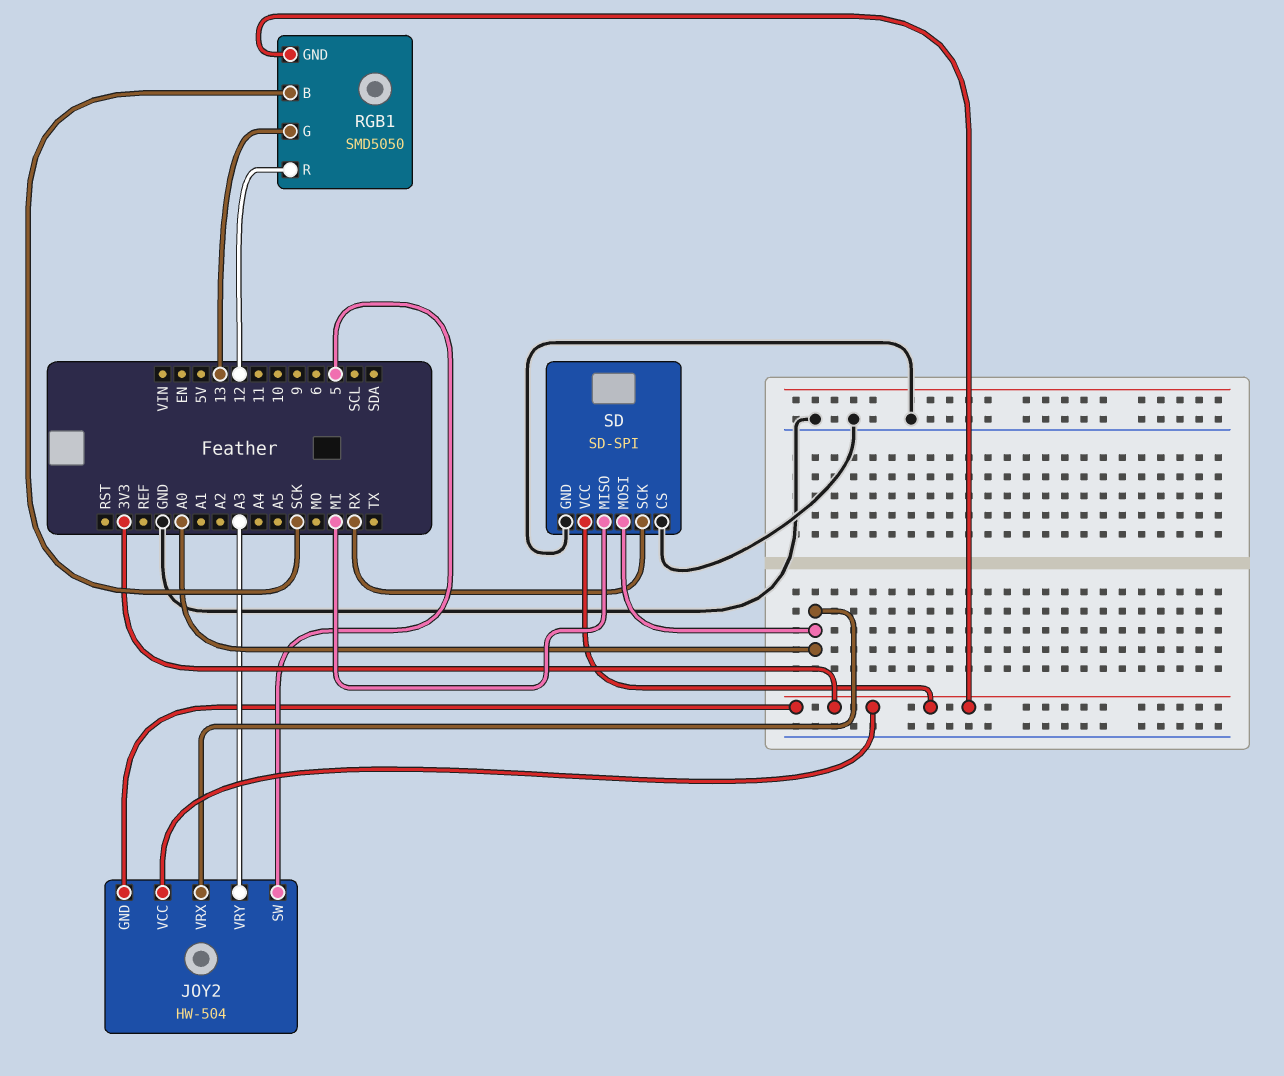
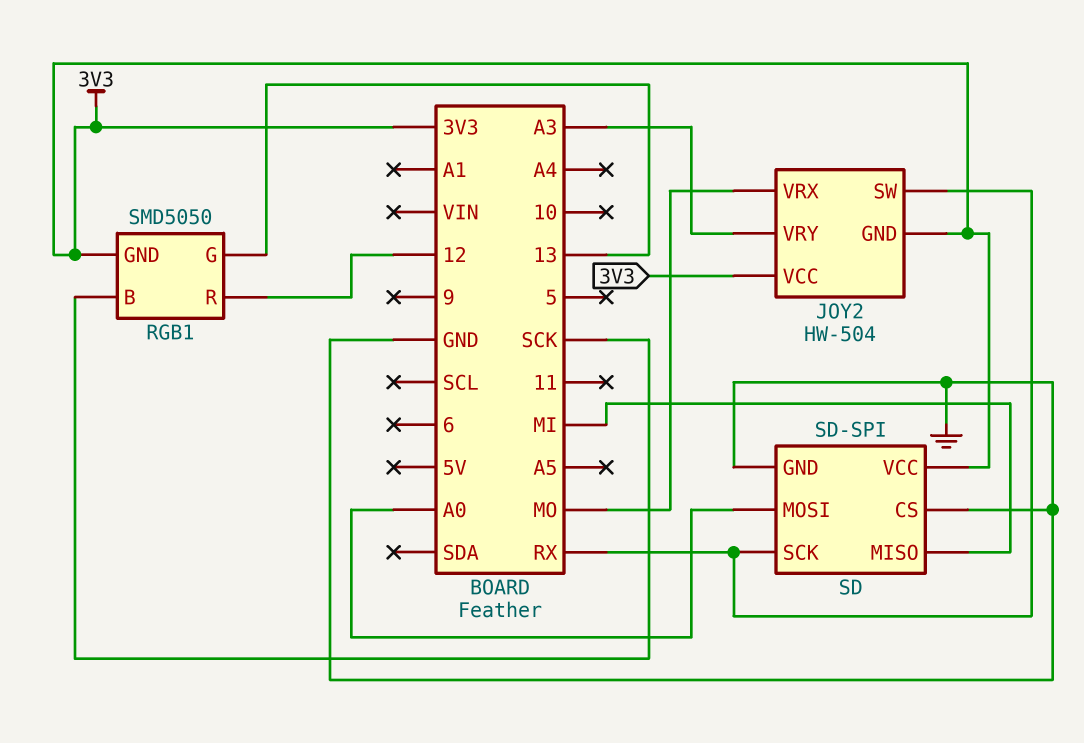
JOY2 pin SW: 5 -> RX
JOY2 pin VRX: A0 -> MO

